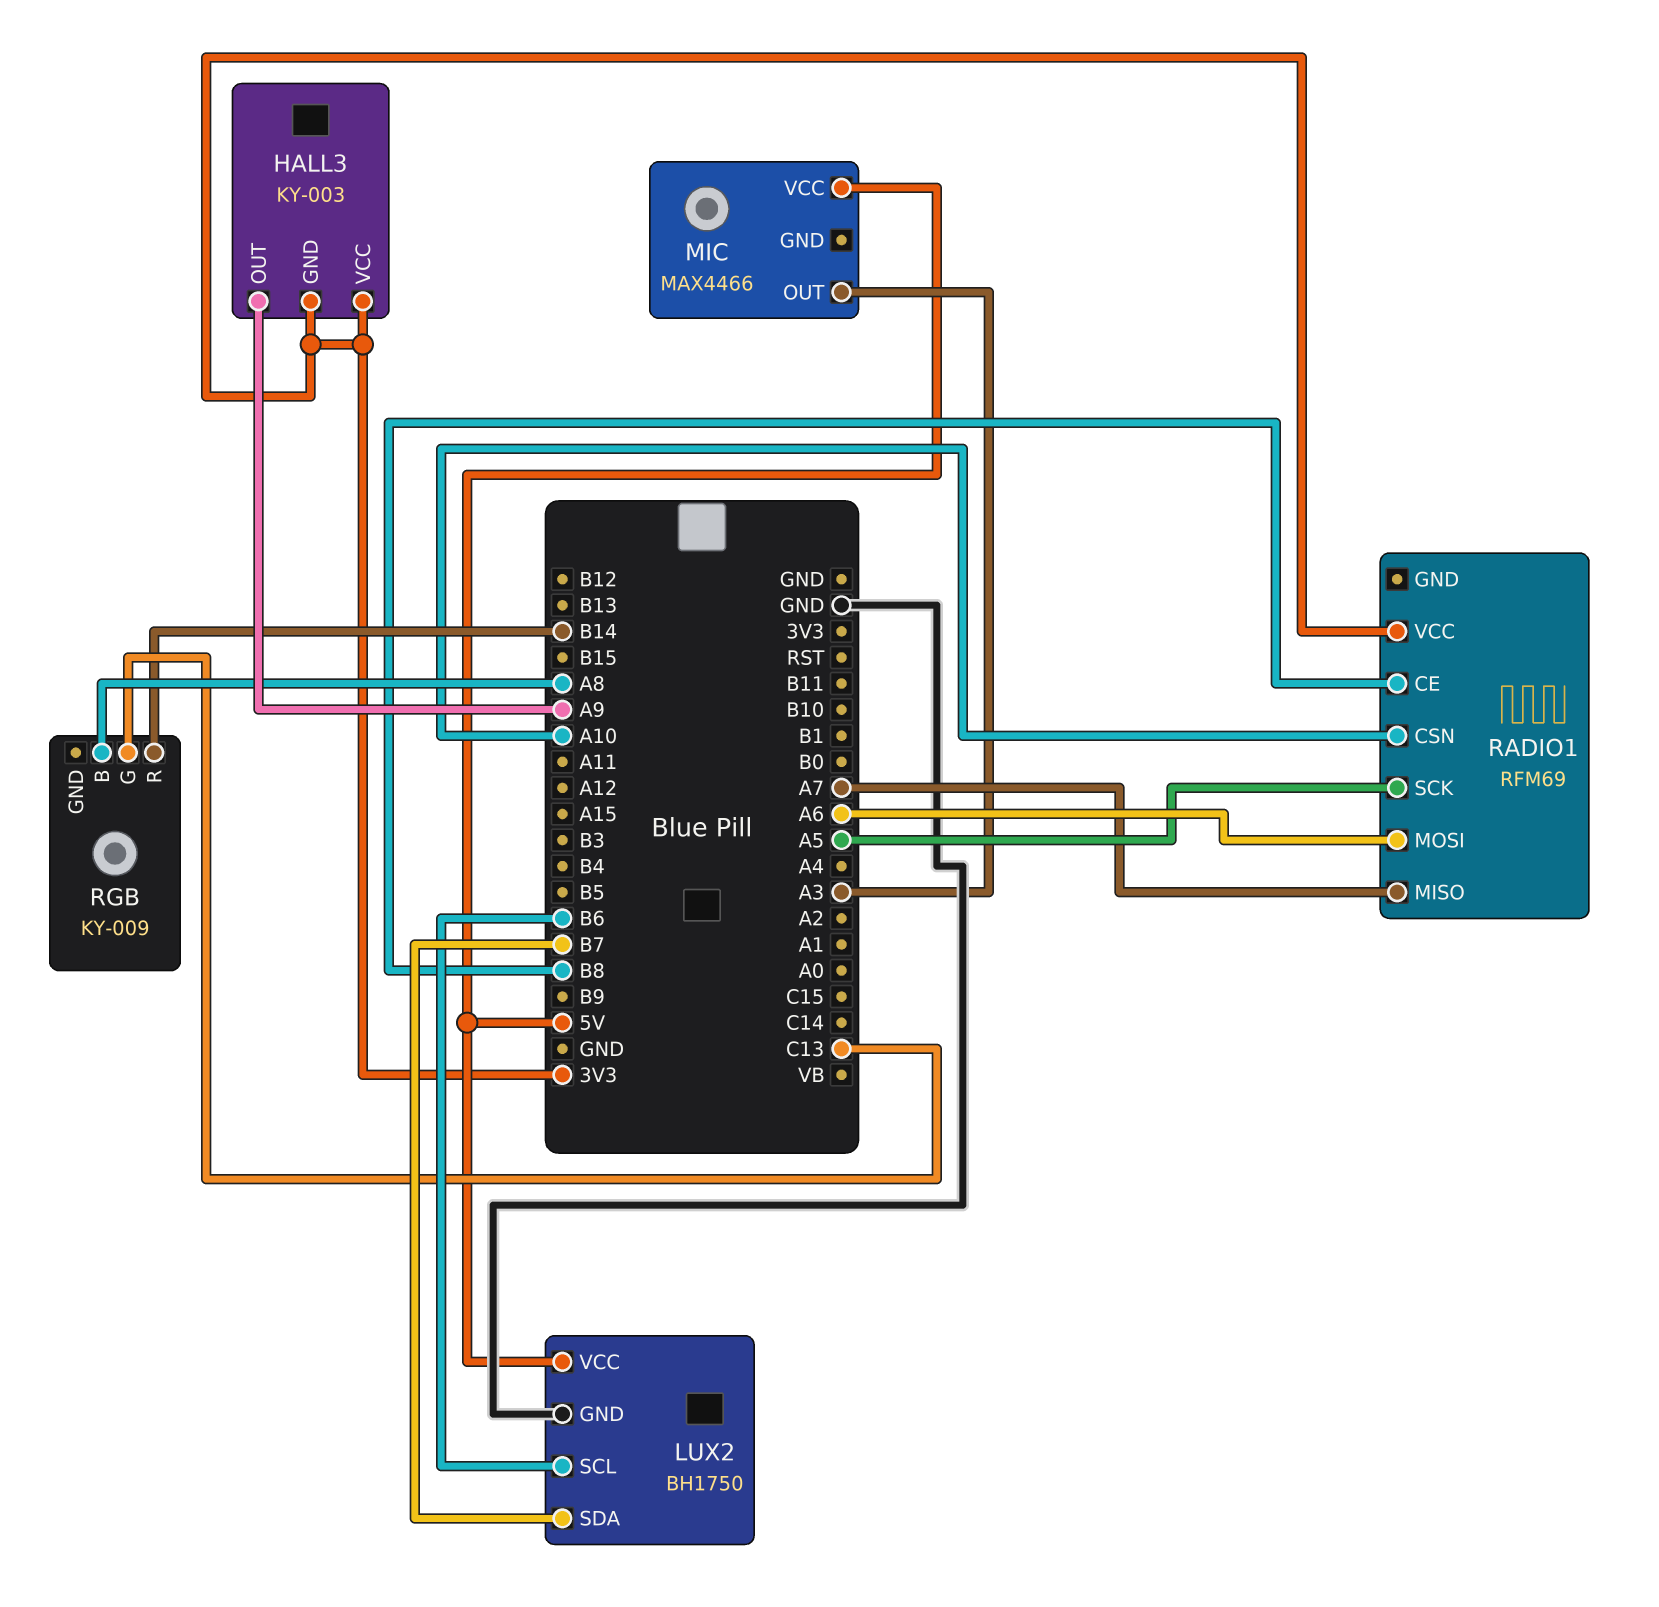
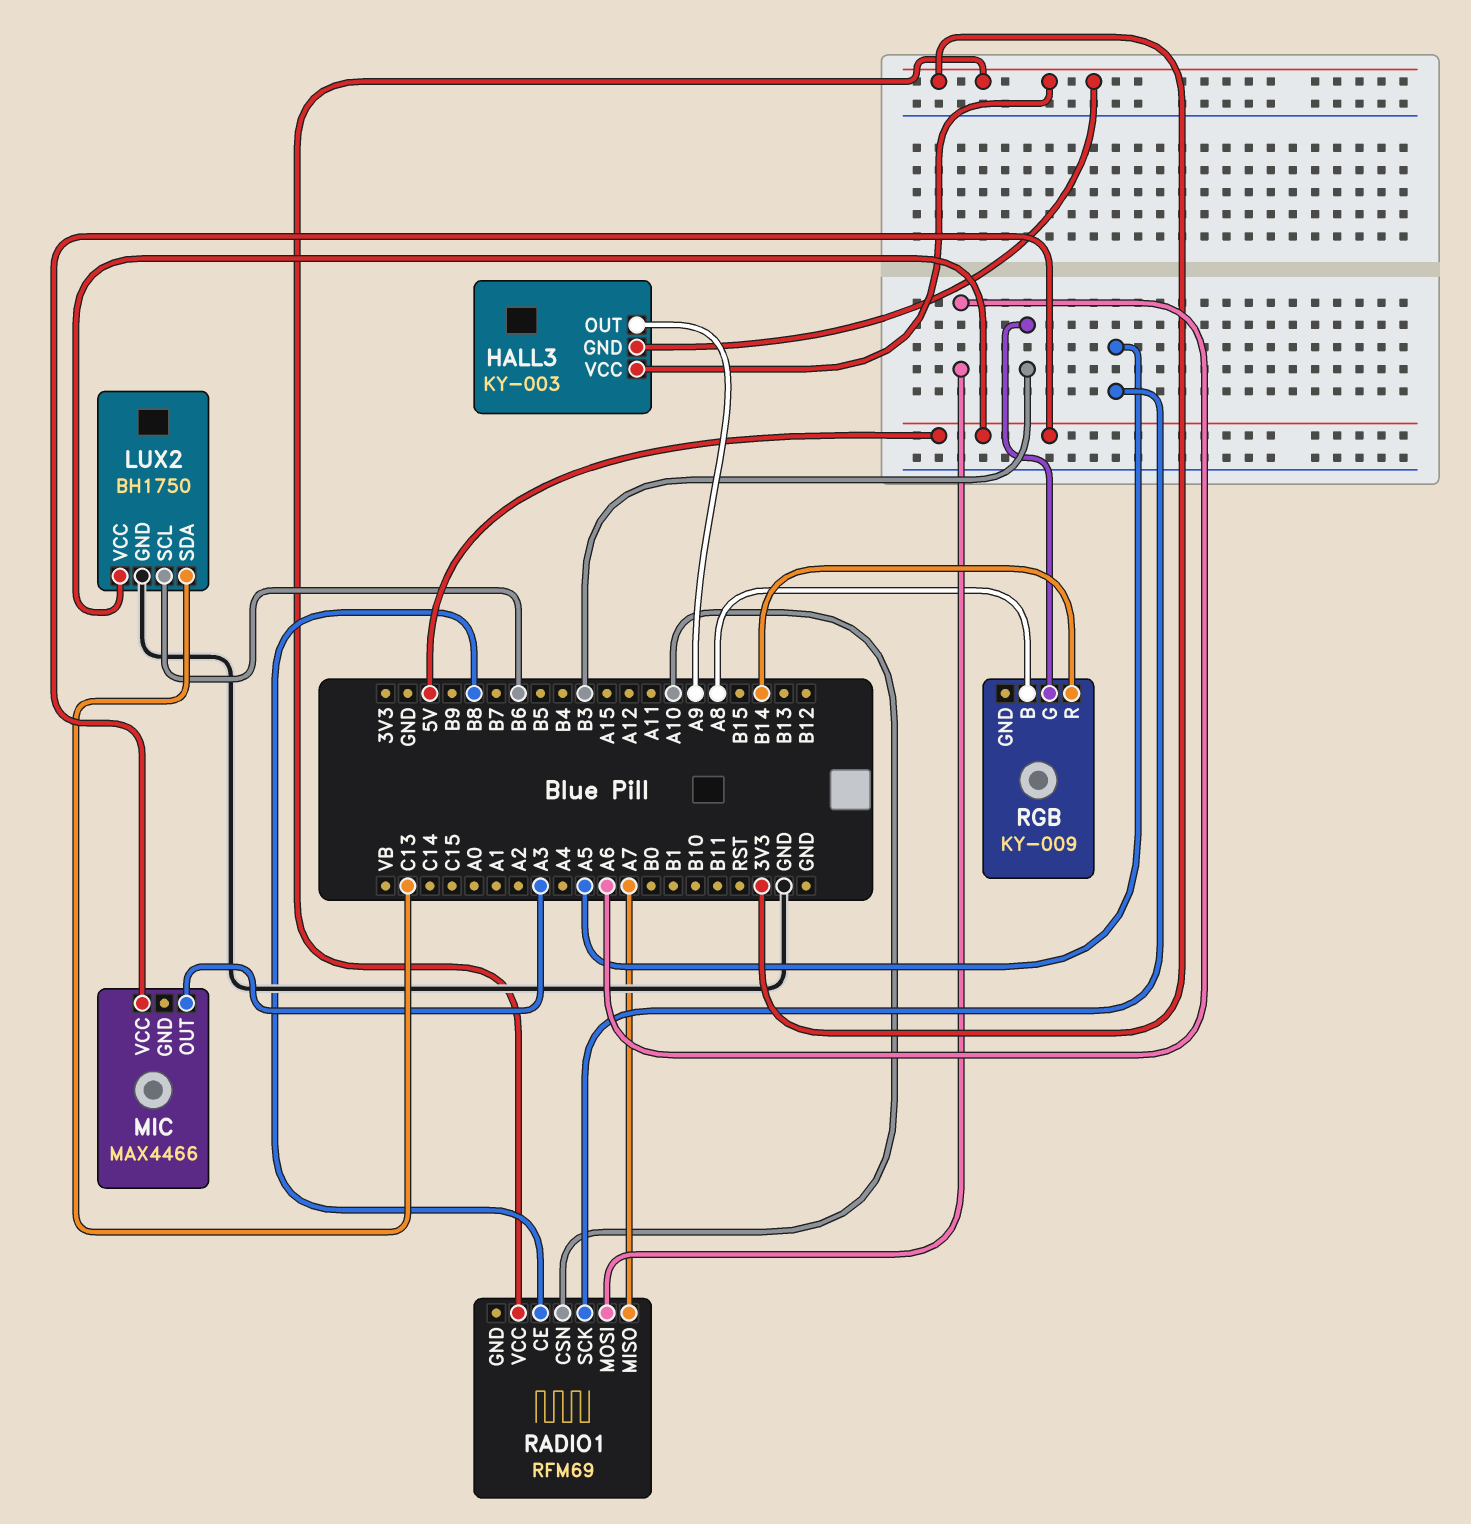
LUX2 pin SDA: B7 -> C13
RGB pin G: C13 -> B3

